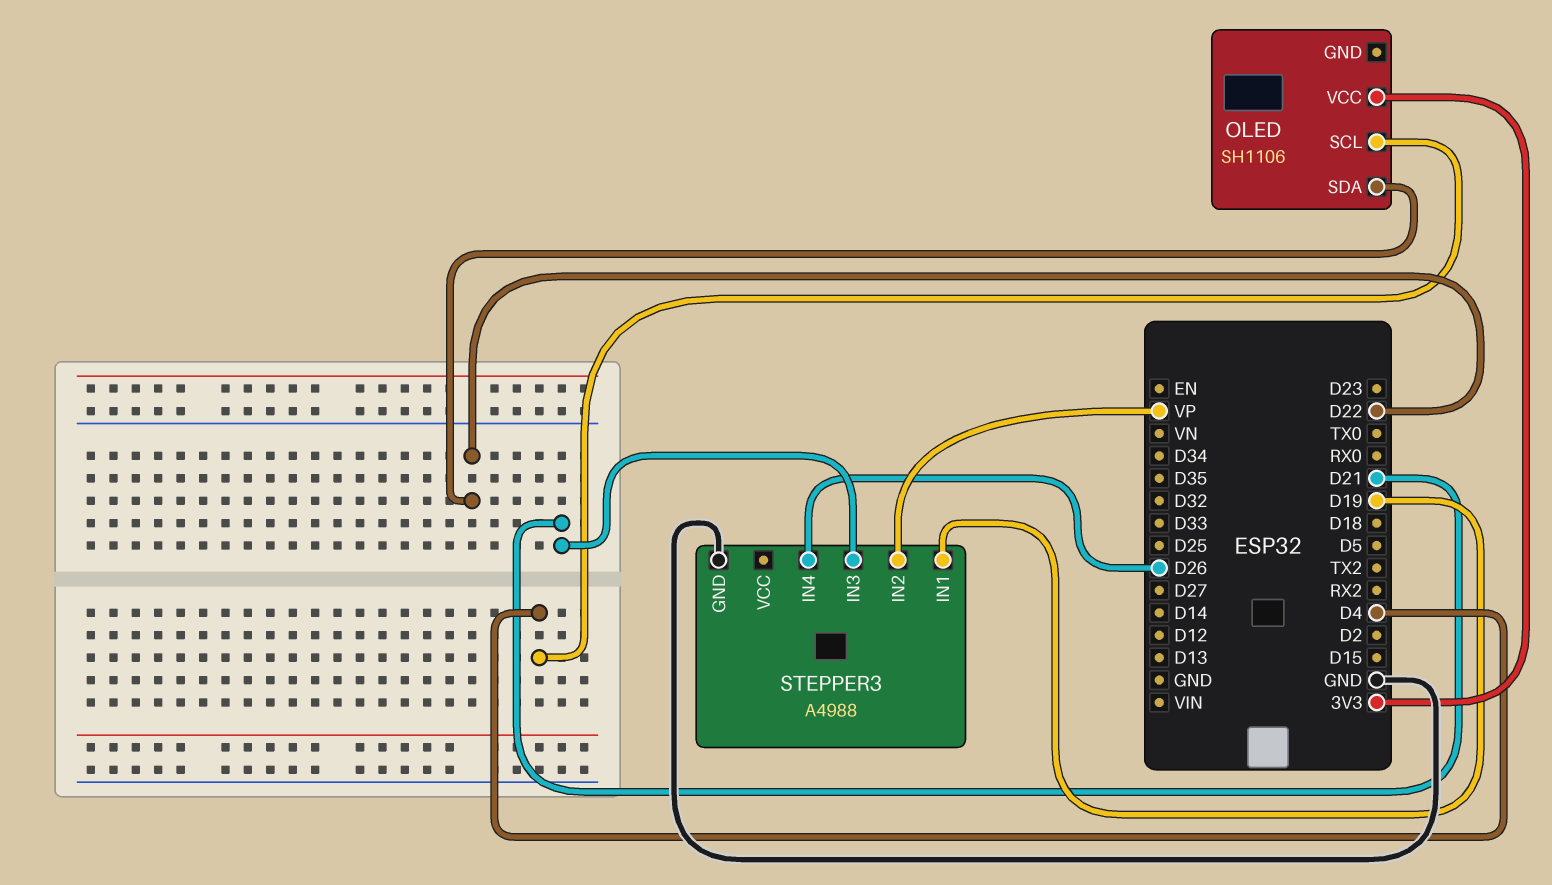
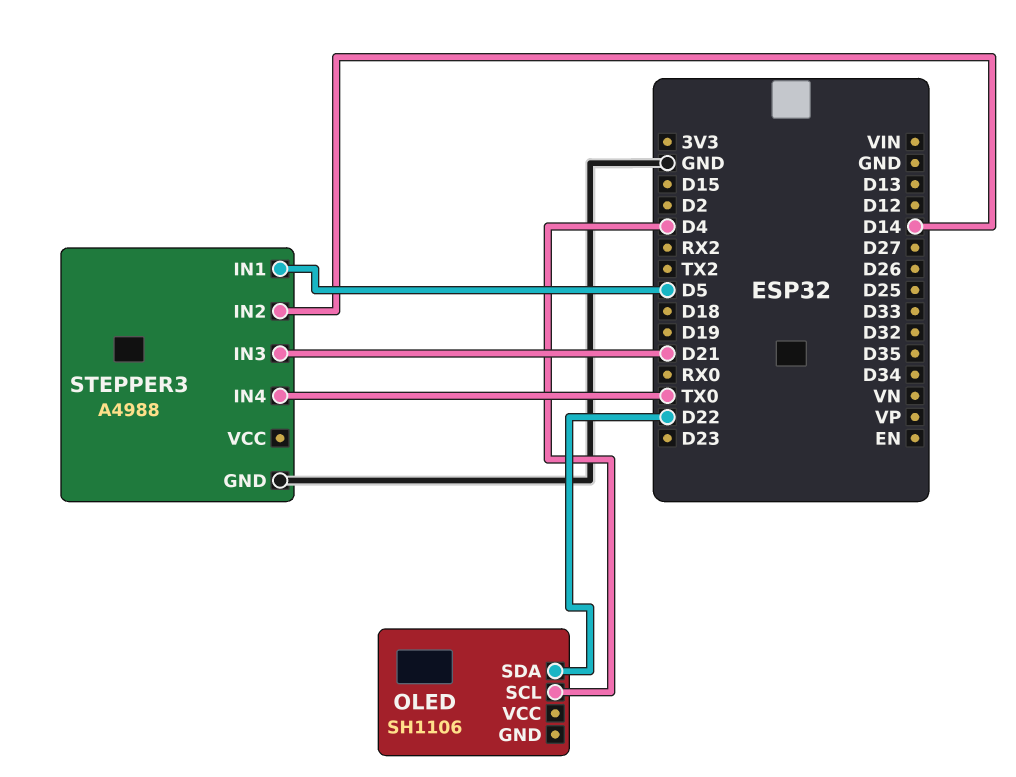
OLED pin VCC: 3V3 -> none
STEPPER3 pin IN1: D19 -> D5
STEPPER3 pin IN2: VP -> D14
STEPPER3 pin IN4: D26 -> TX0

